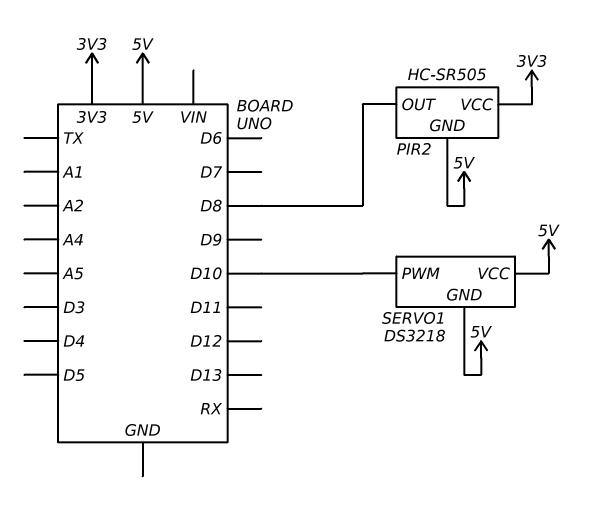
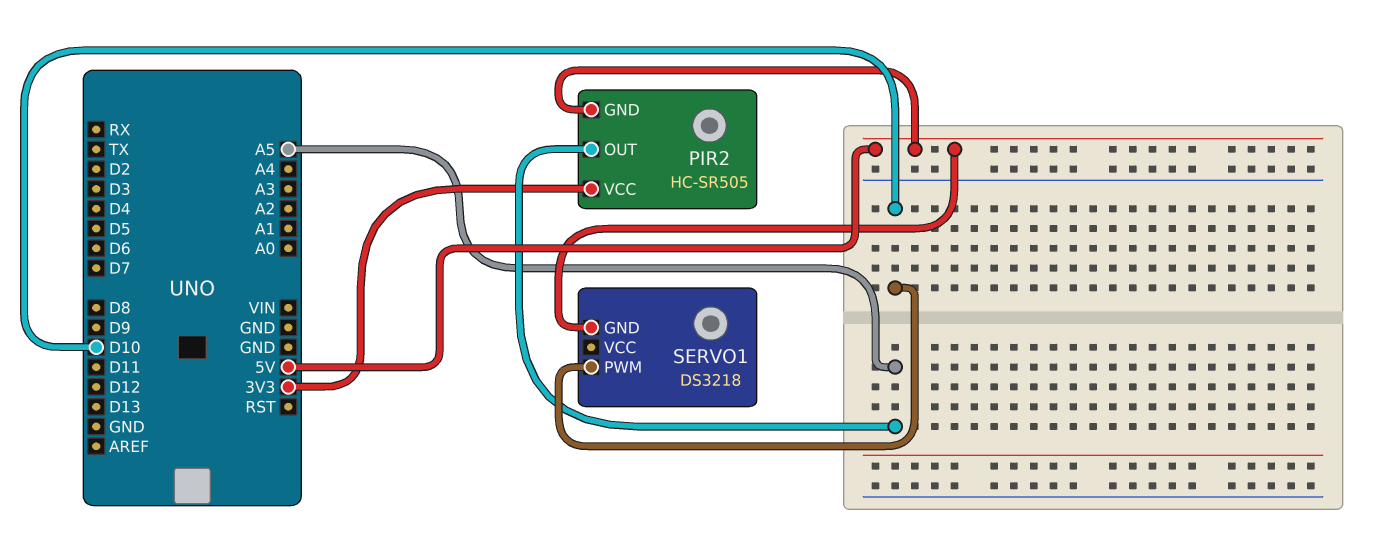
PIR2 pin OUT: D8 -> A5
SERVO1 pin VCC: 5V -> none

